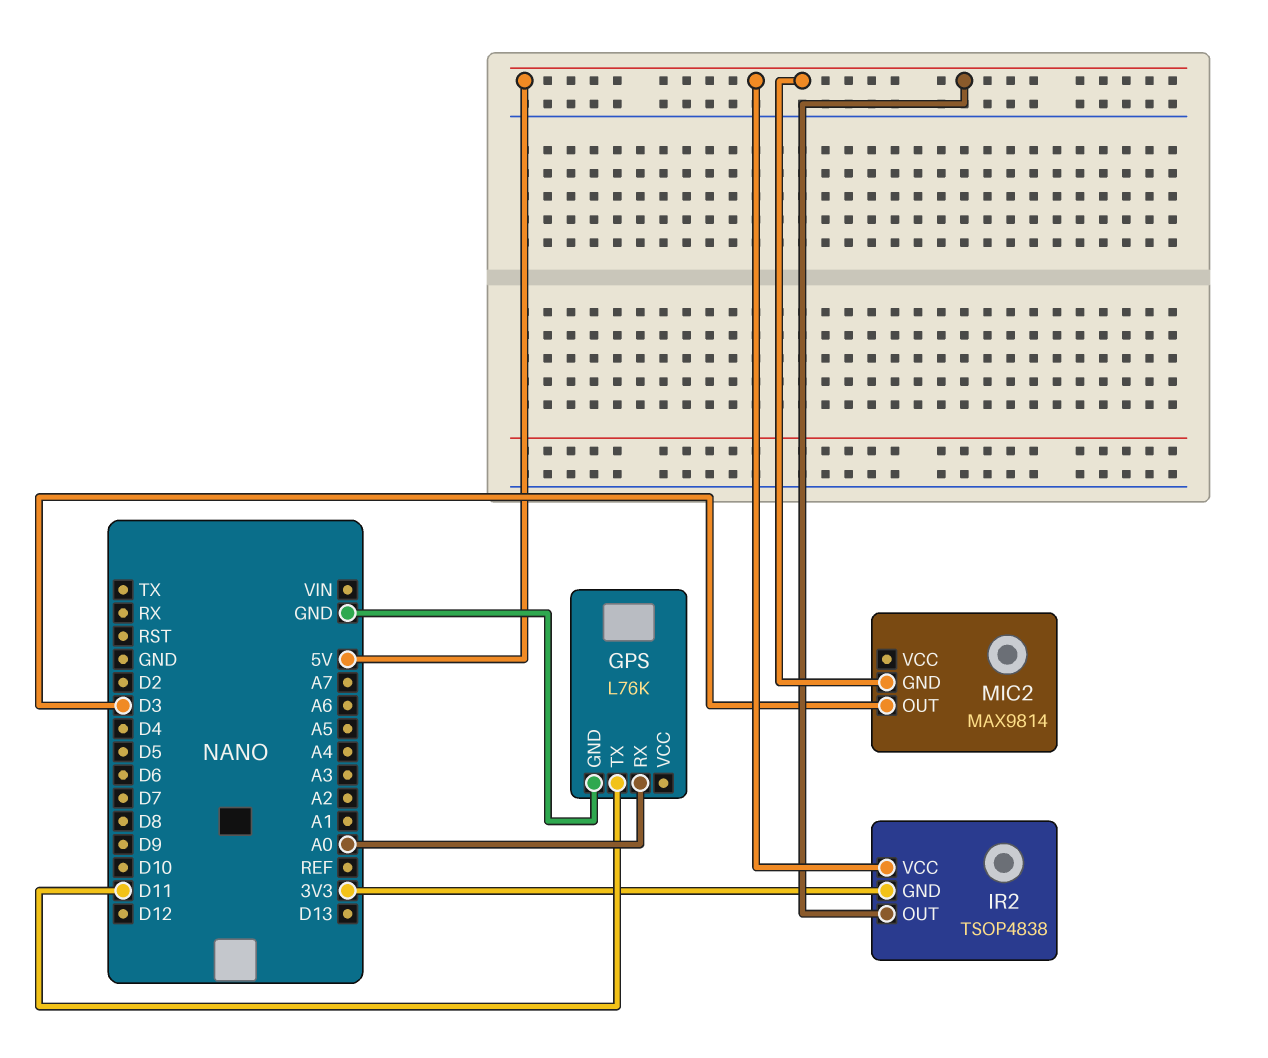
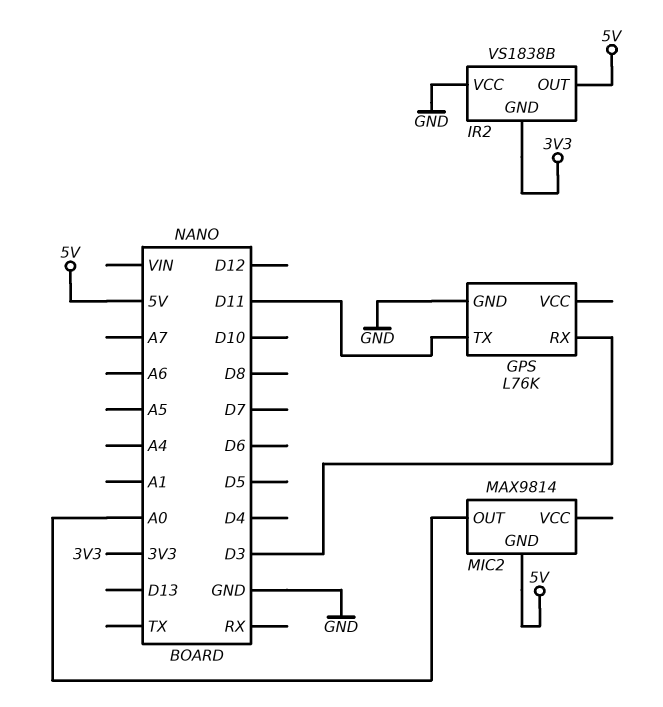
GPS pin RX: A0 -> D3
IR2: TSOP4838 -> VS1838B
IR2 pin VCC: 5V -> GND
MIC2 pin OUT: D3 -> A0

